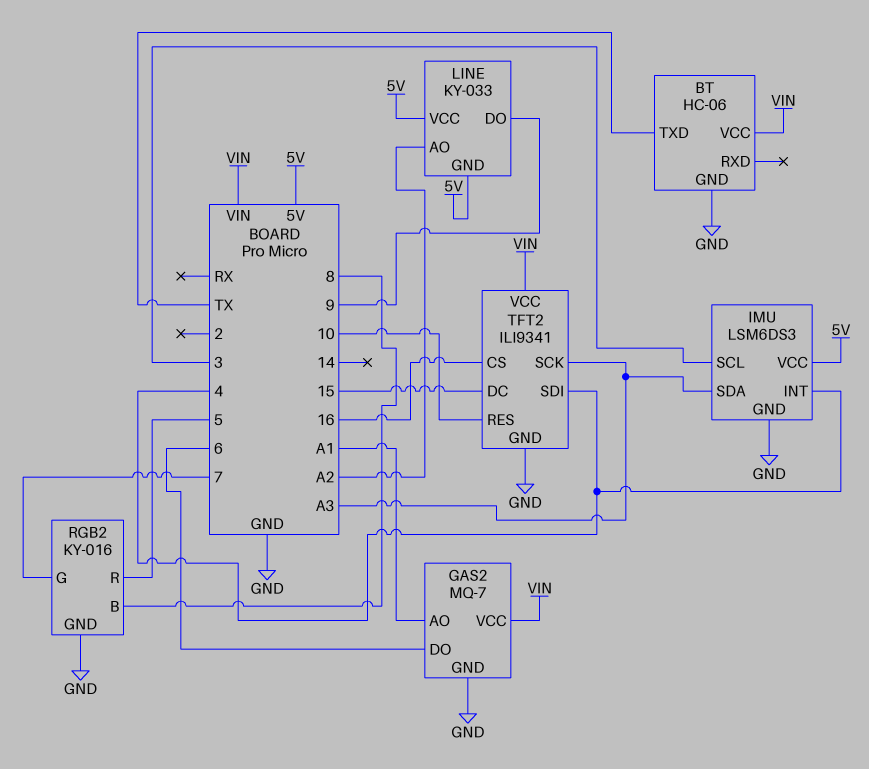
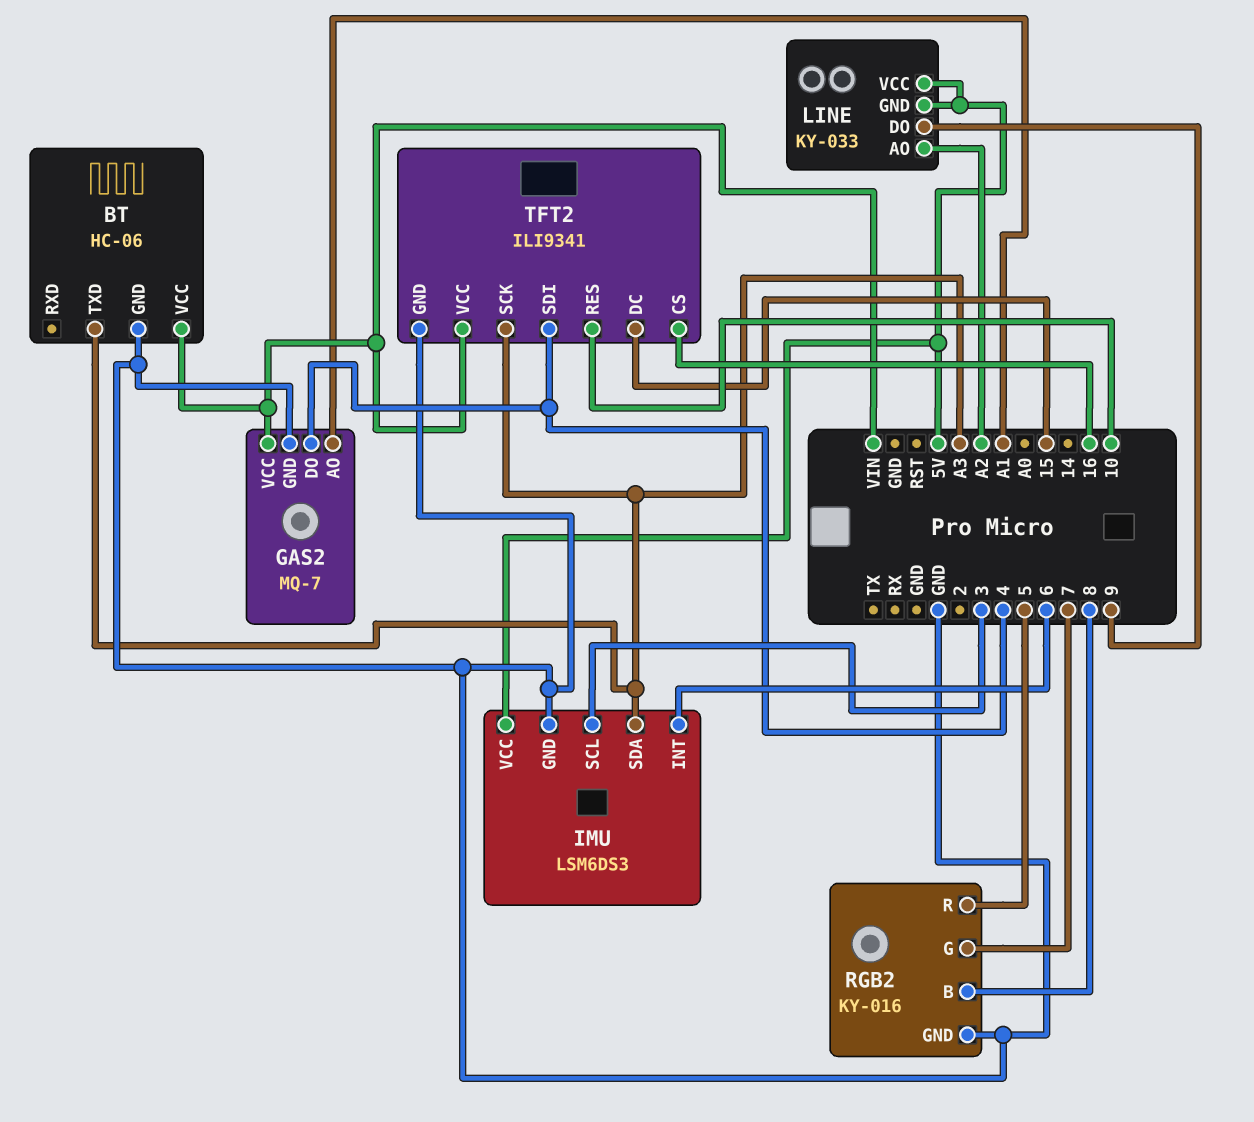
BT pin TXD: TX -> A3
GAS2 pin DO: 6 -> 4
IMU pin INT: 4 -> 6

